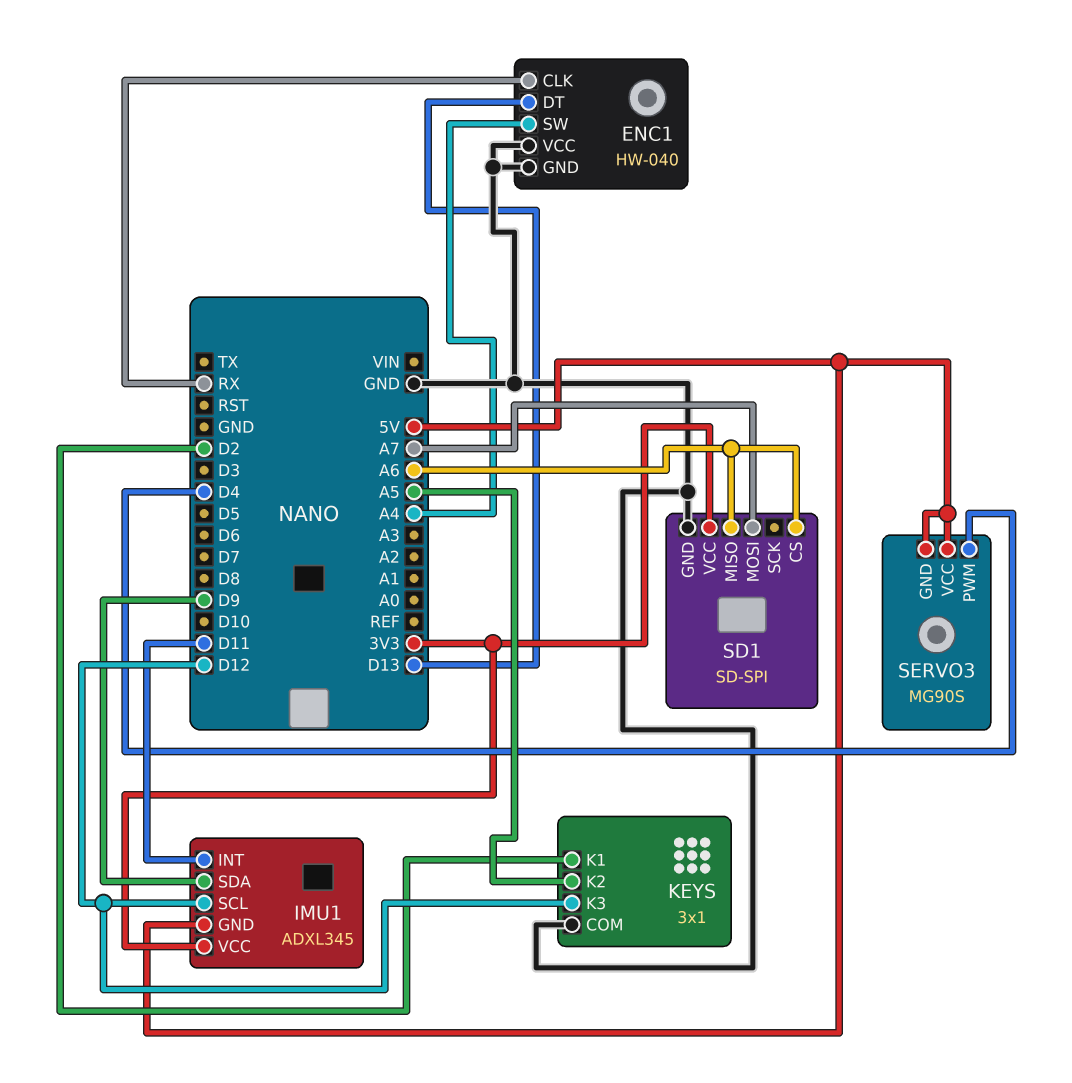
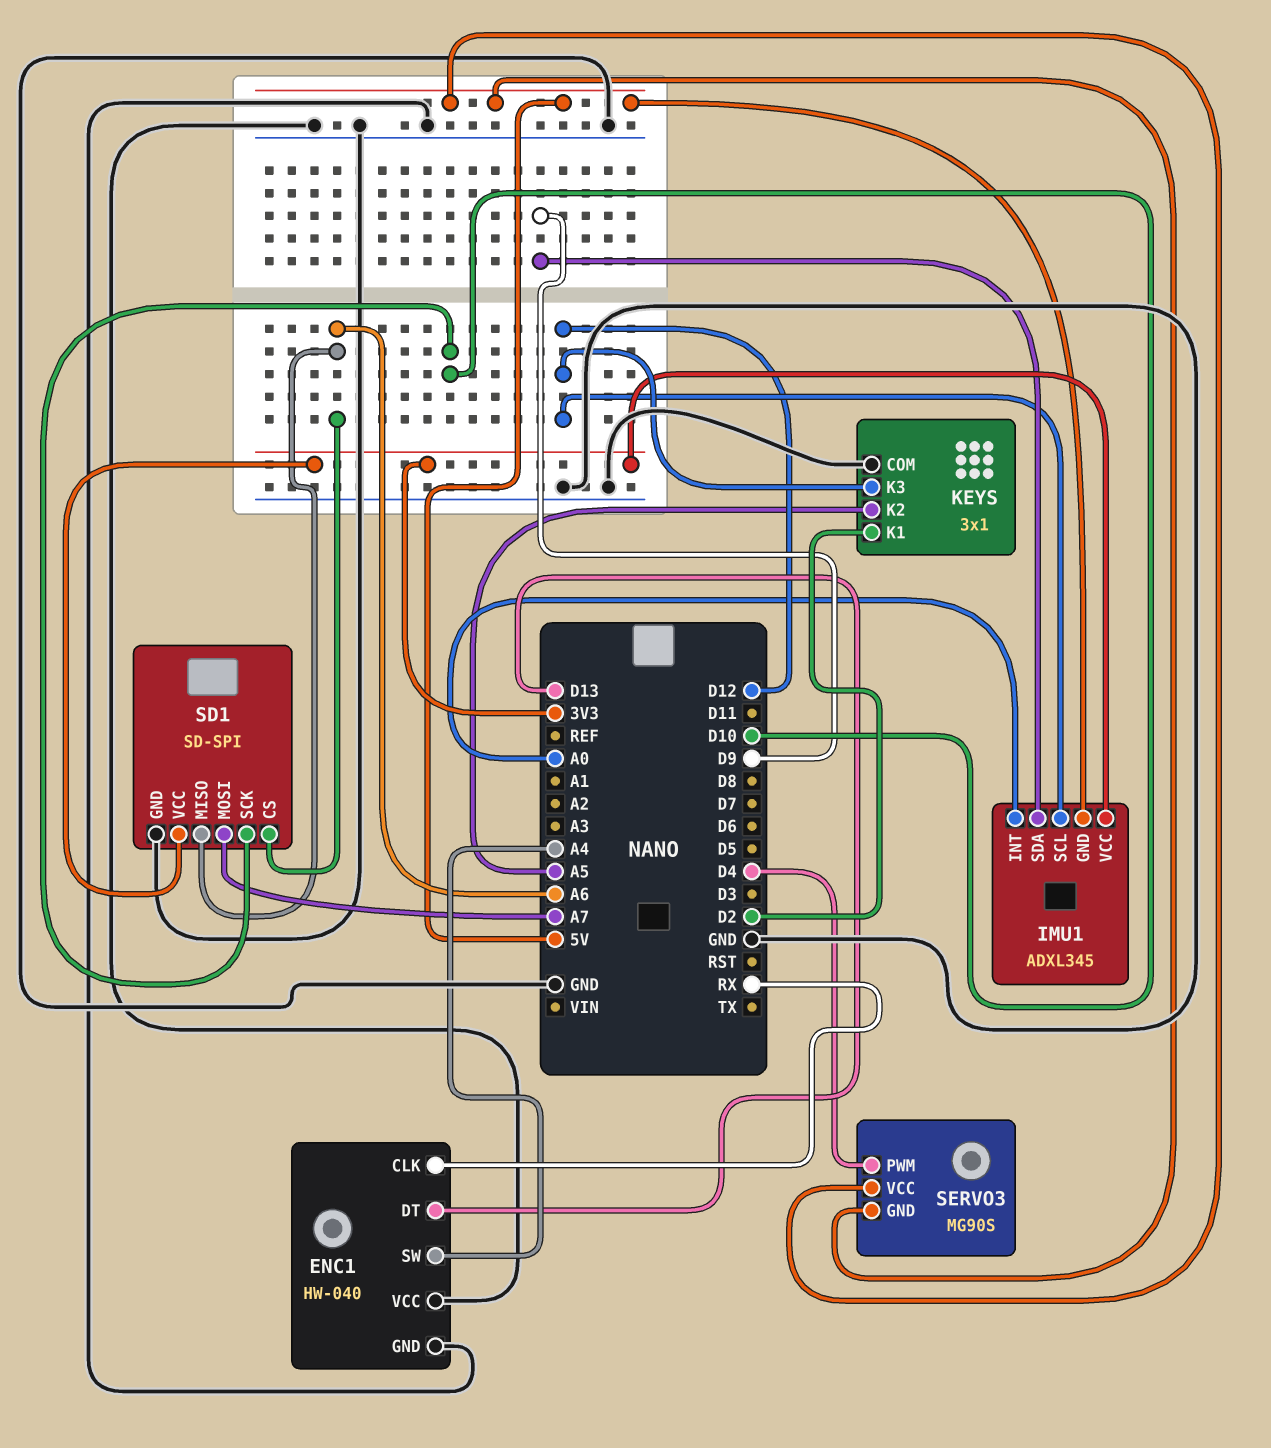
IMU1 pin INT: D11 -> A0
SD1 pin SCK: none -> D10

